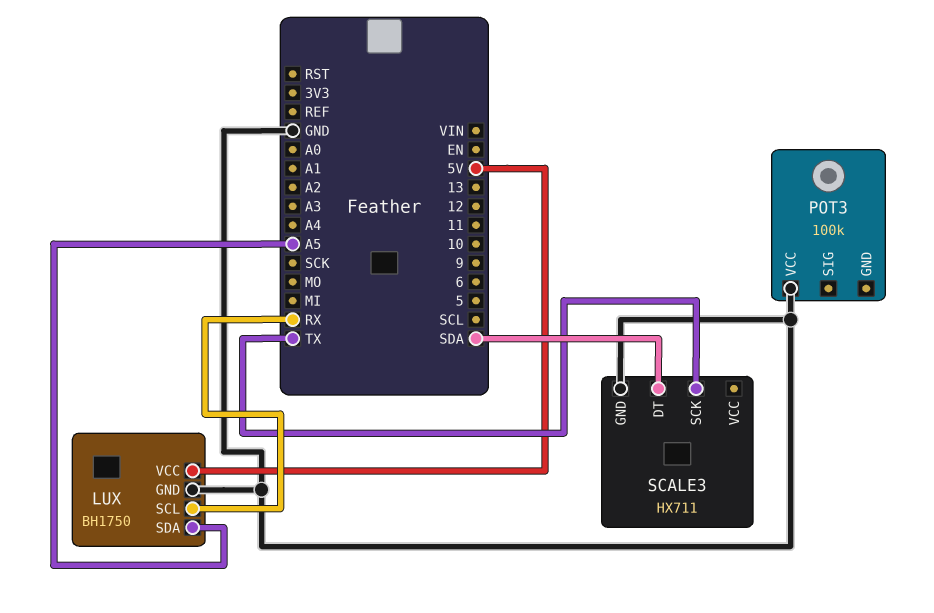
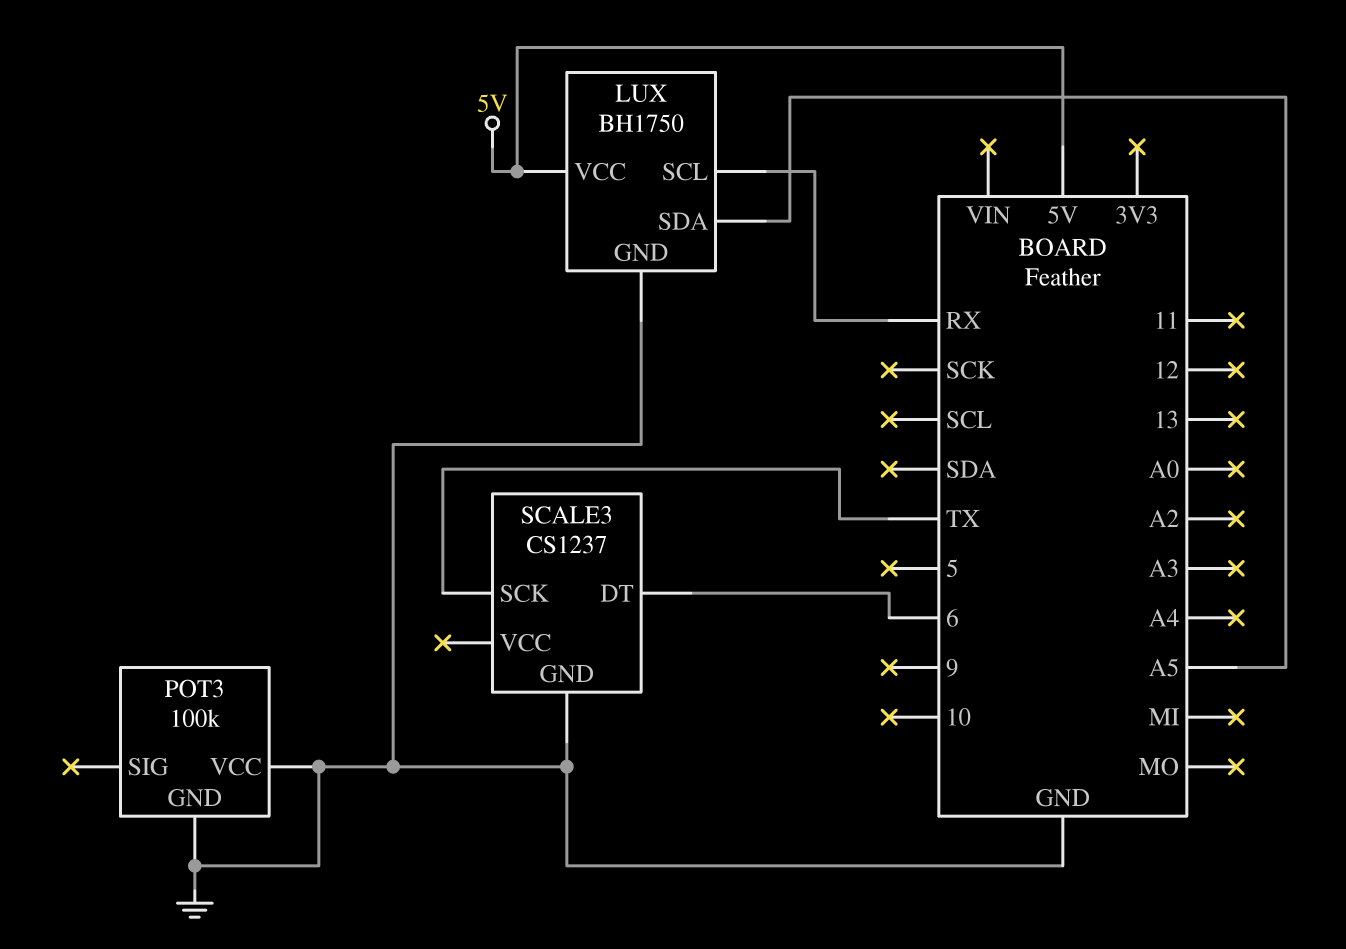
POT3 pin GND: none -> GND
SCALE3: HX711 -> CS1237
SCALE3 pin DT: SDA -> 6

